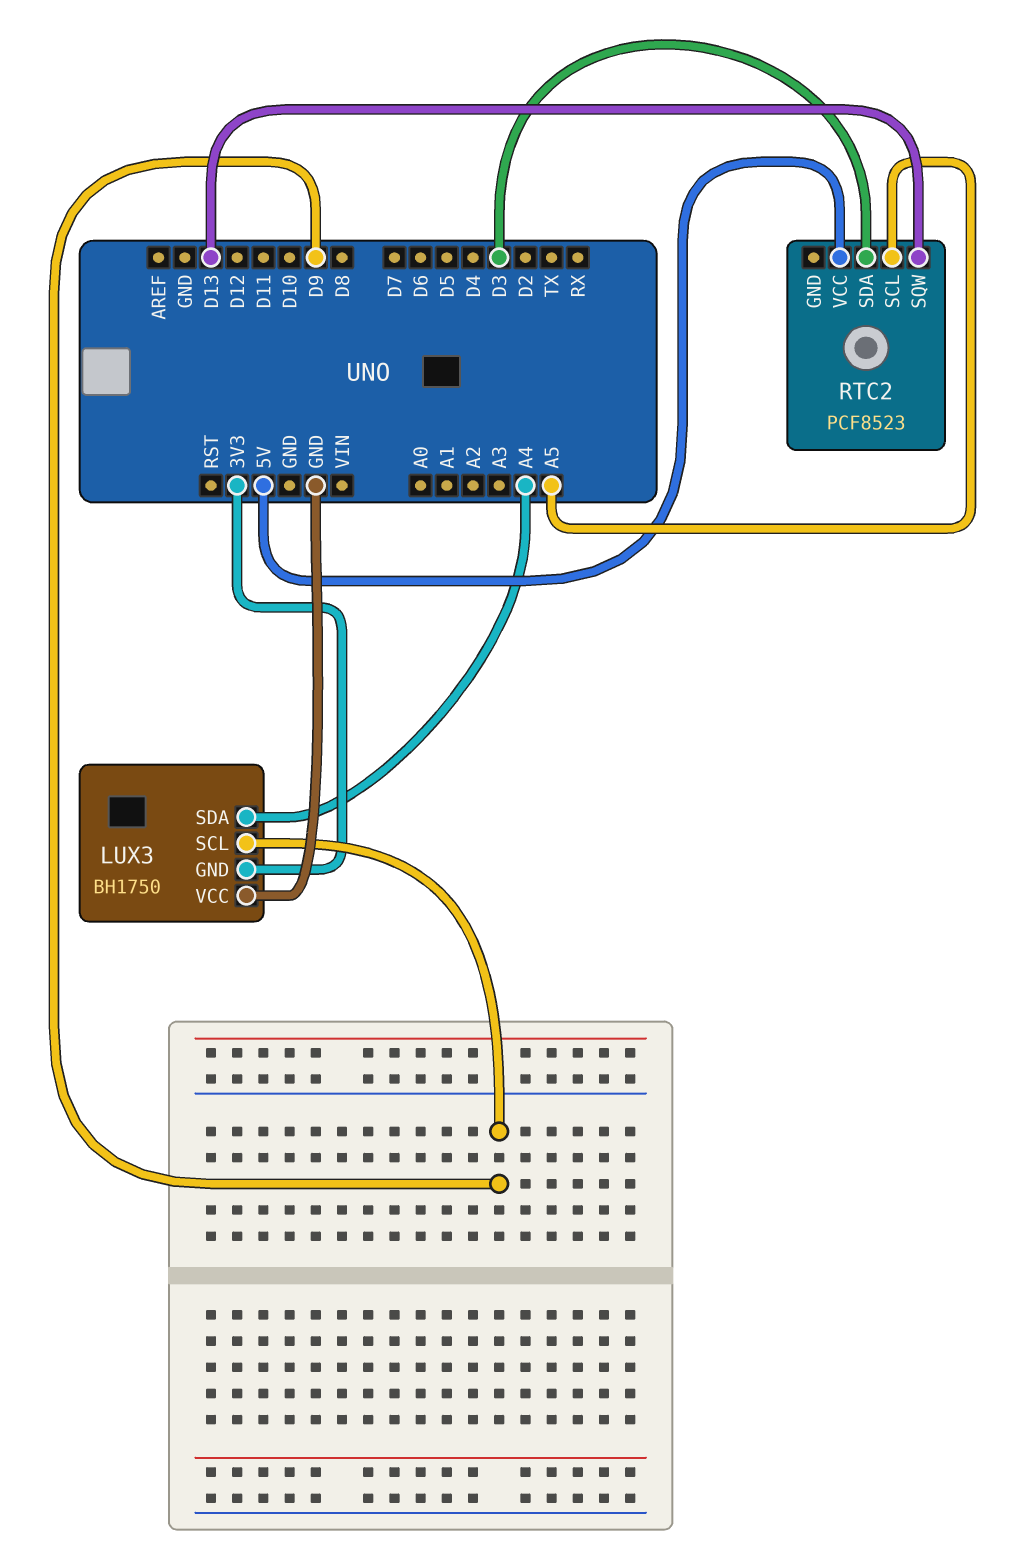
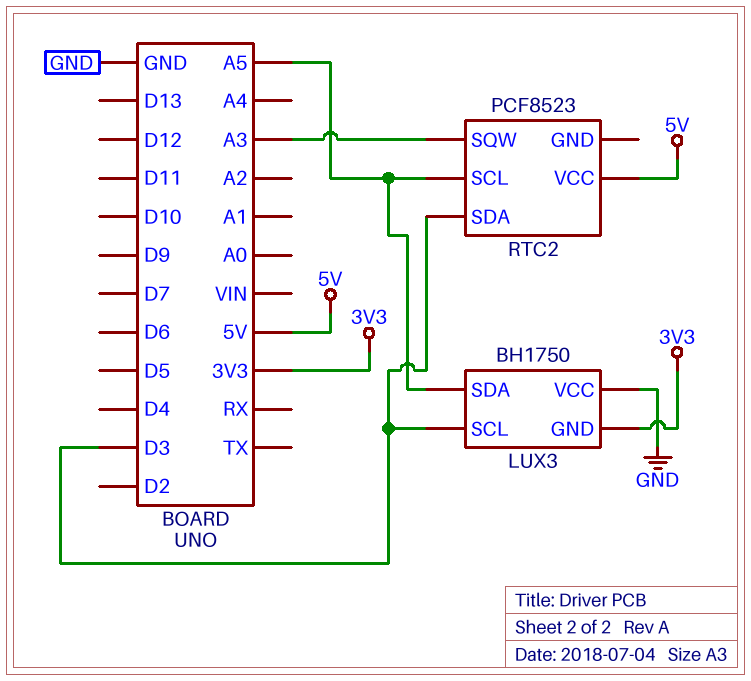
LUX3 pin SCL: D9 -> D3
LUX3 pin SDA: A4 -> A5
RTC2 pin SQW: D13 -> A3

